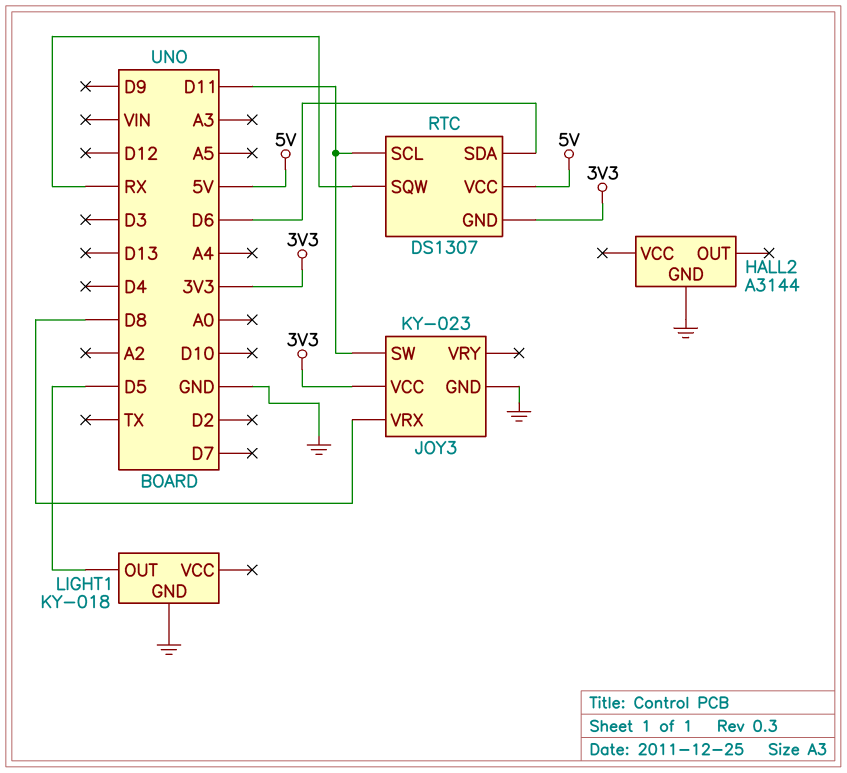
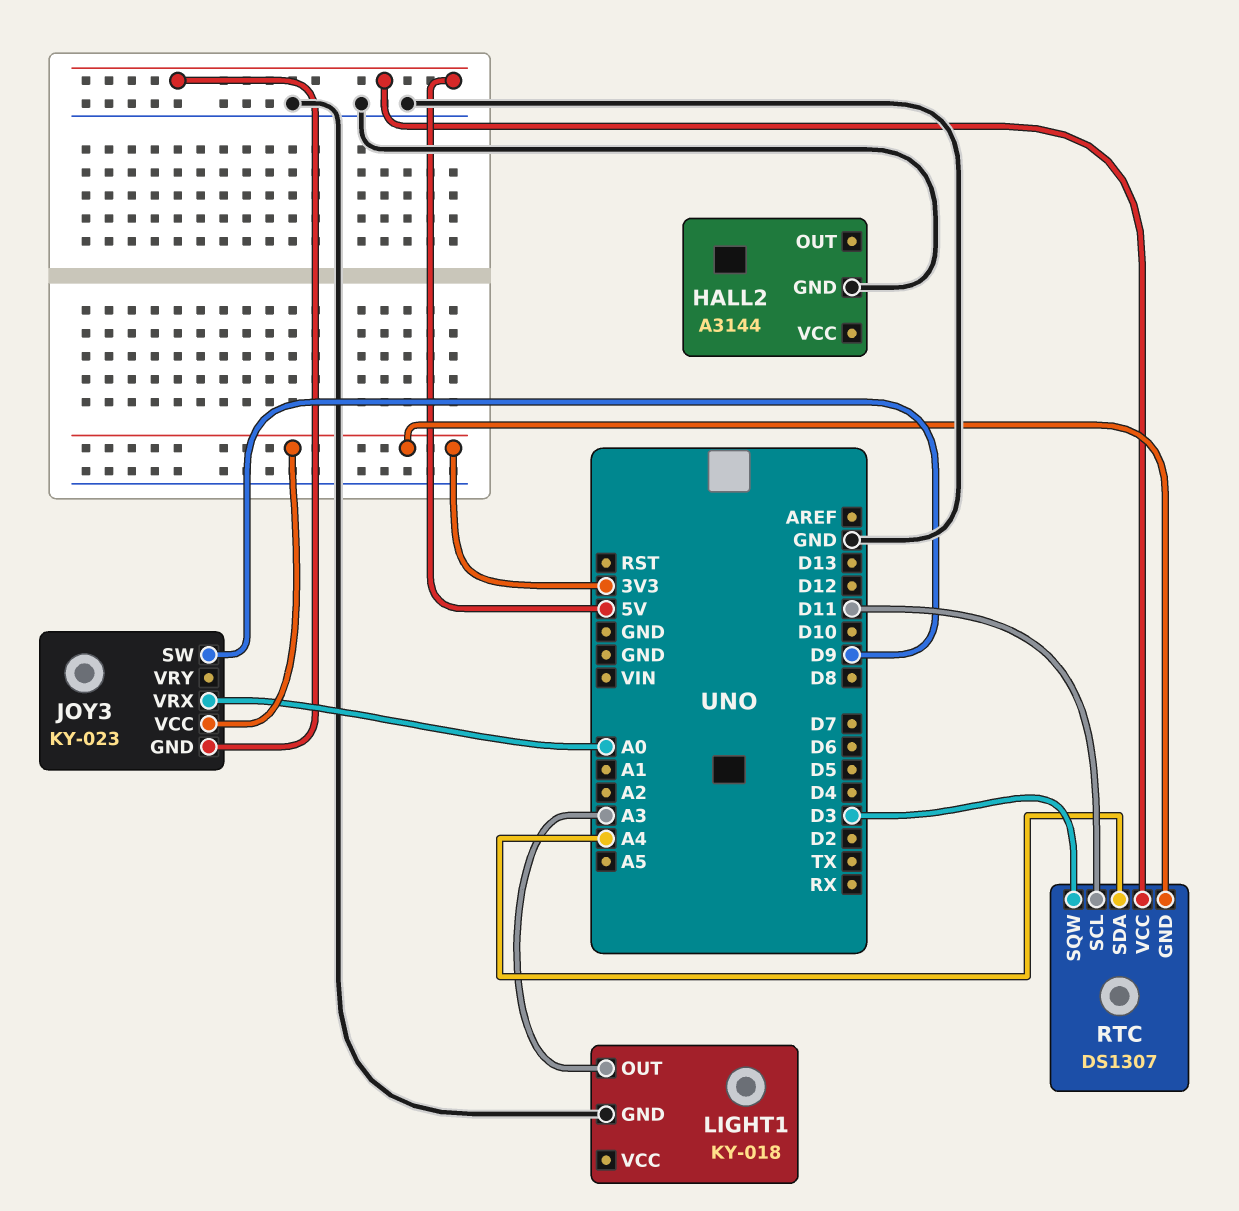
JOY3 pin GND: GND -> 5V
JOY3 pin SW: D11 -> D9
JOY3 pin VRX: D8 -> A0
LIGHT1 pin OUT: D5 -> A3
RTC pin SDA: D6 -> A4
RTC pin SQW: RX -> D3

